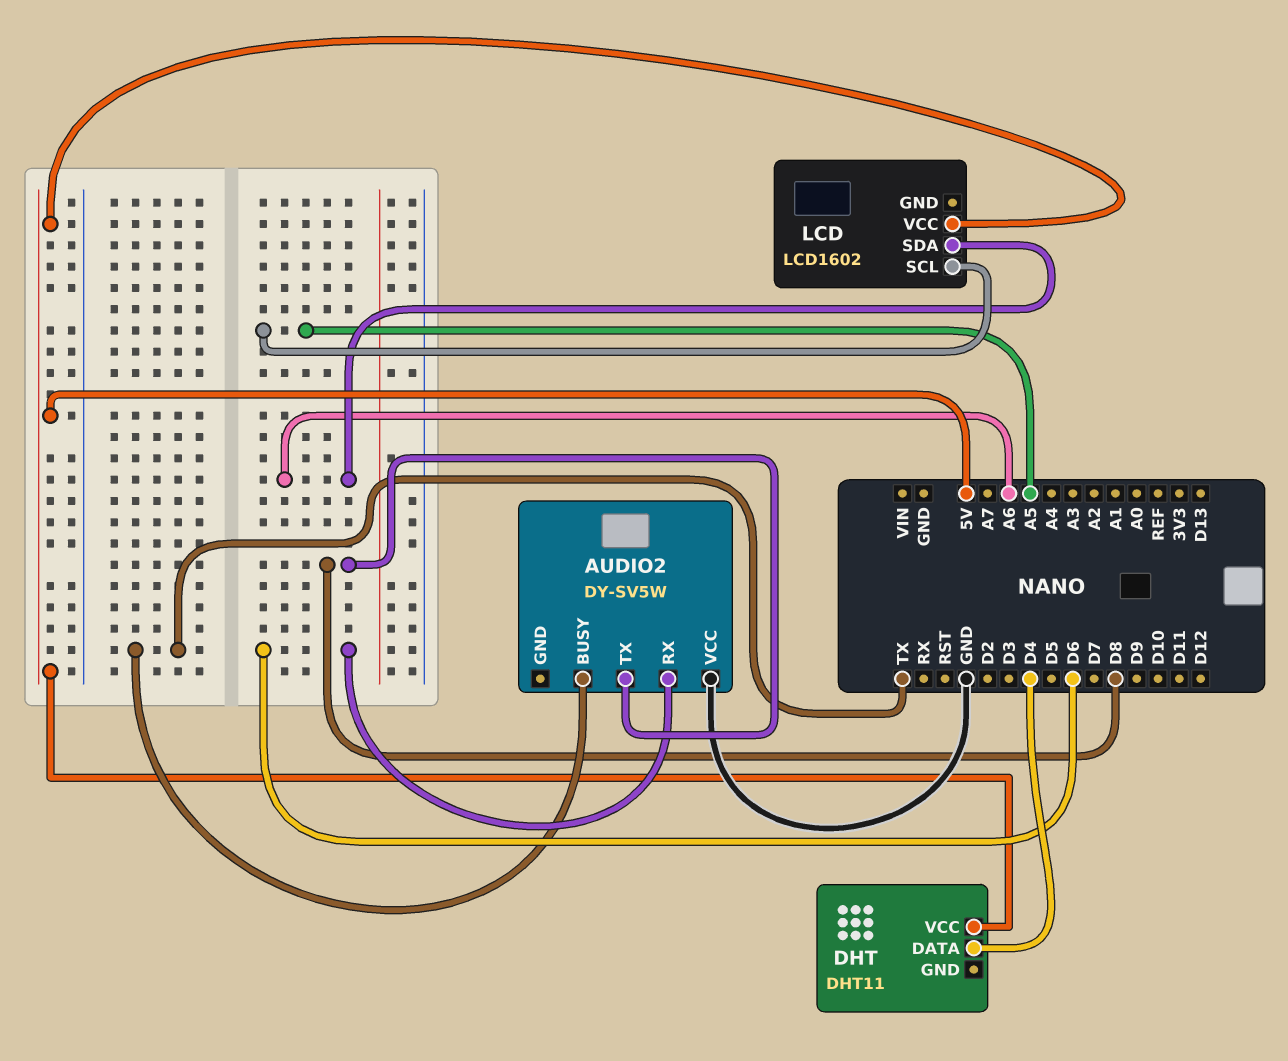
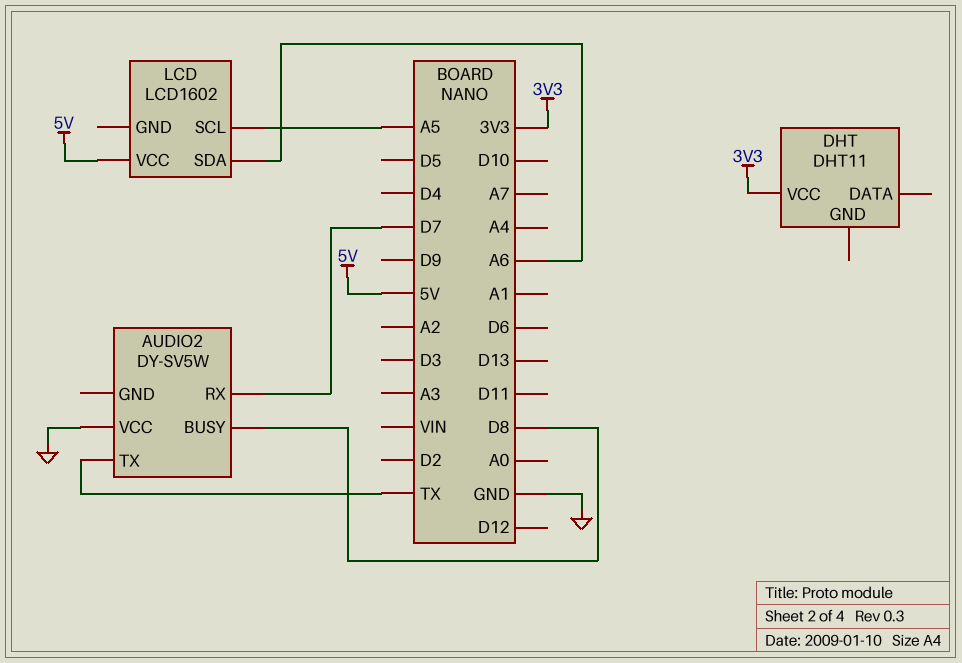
AUDIO2 pin BUSY: TX -> D8
AUDIO2 pin RX: D6 -> D7
AUDIO2 pin TX: D8 -> TX
DHT pin DATA: D4 -> none
DHT pin VCC: 5V -> 3V3

